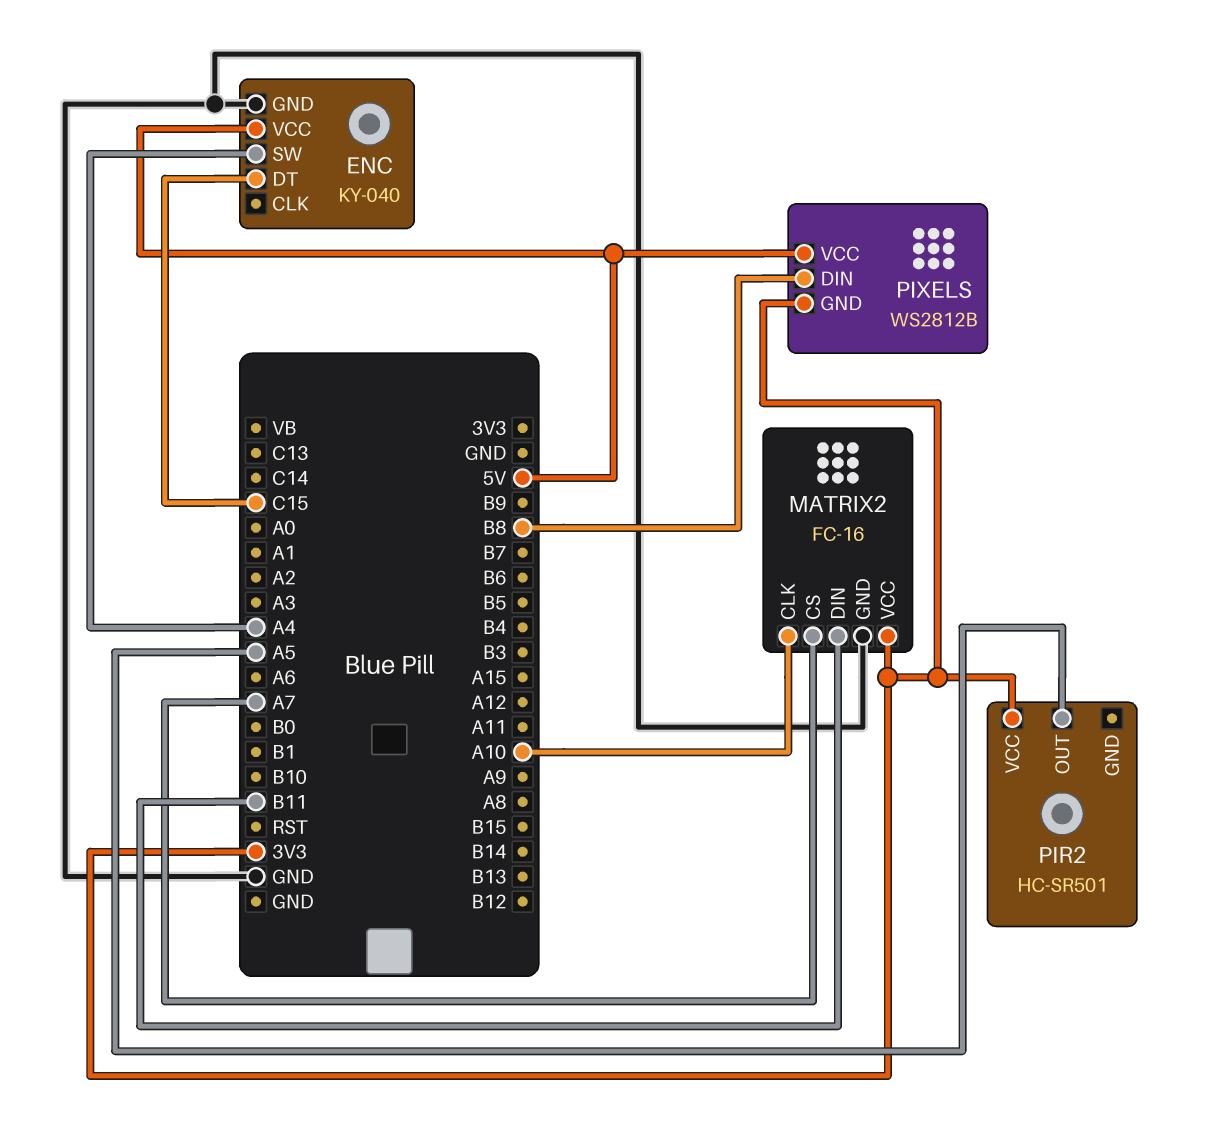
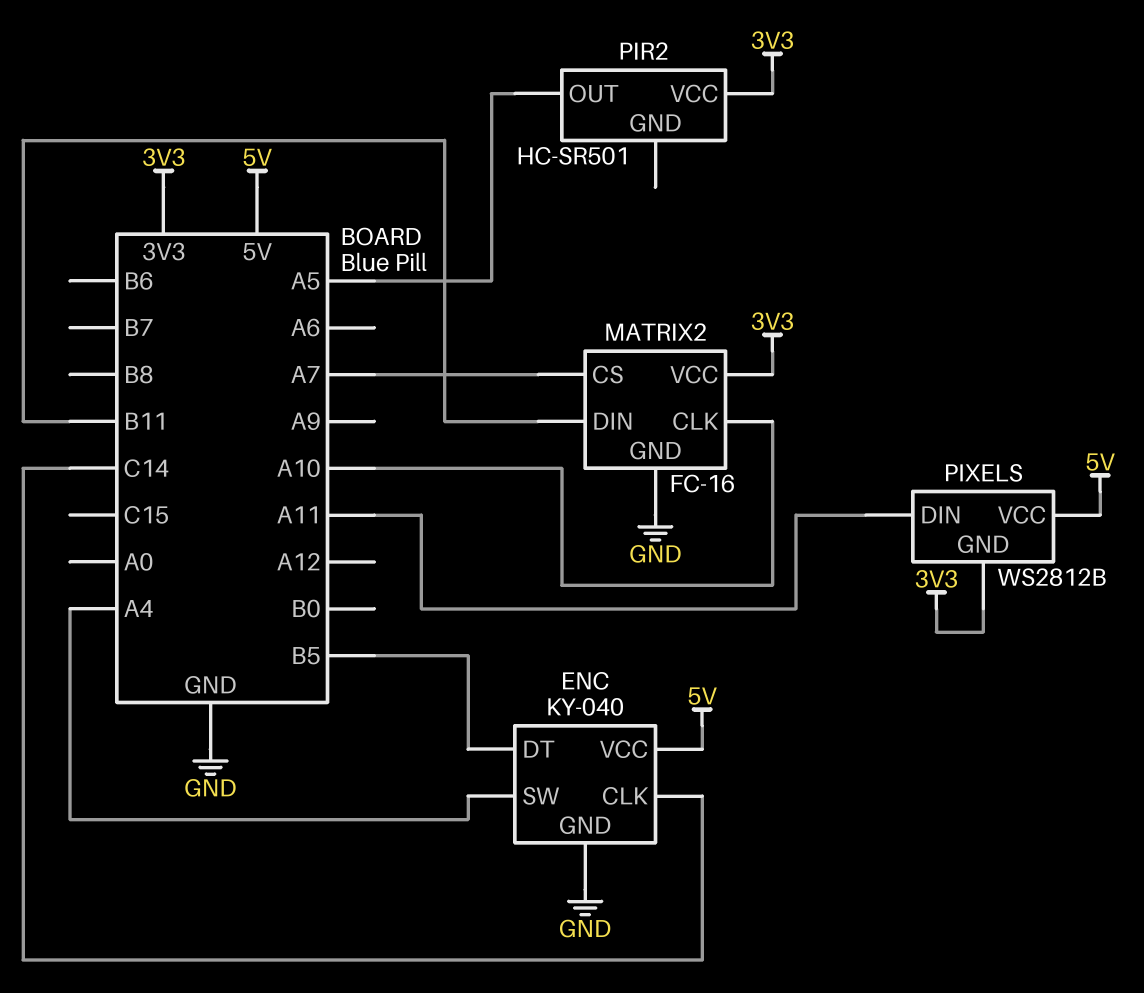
ENC pin CLK: none -> C14
ENC pin DT: C15 -> B5
PIXELS pin DIN: B8 -> A11

